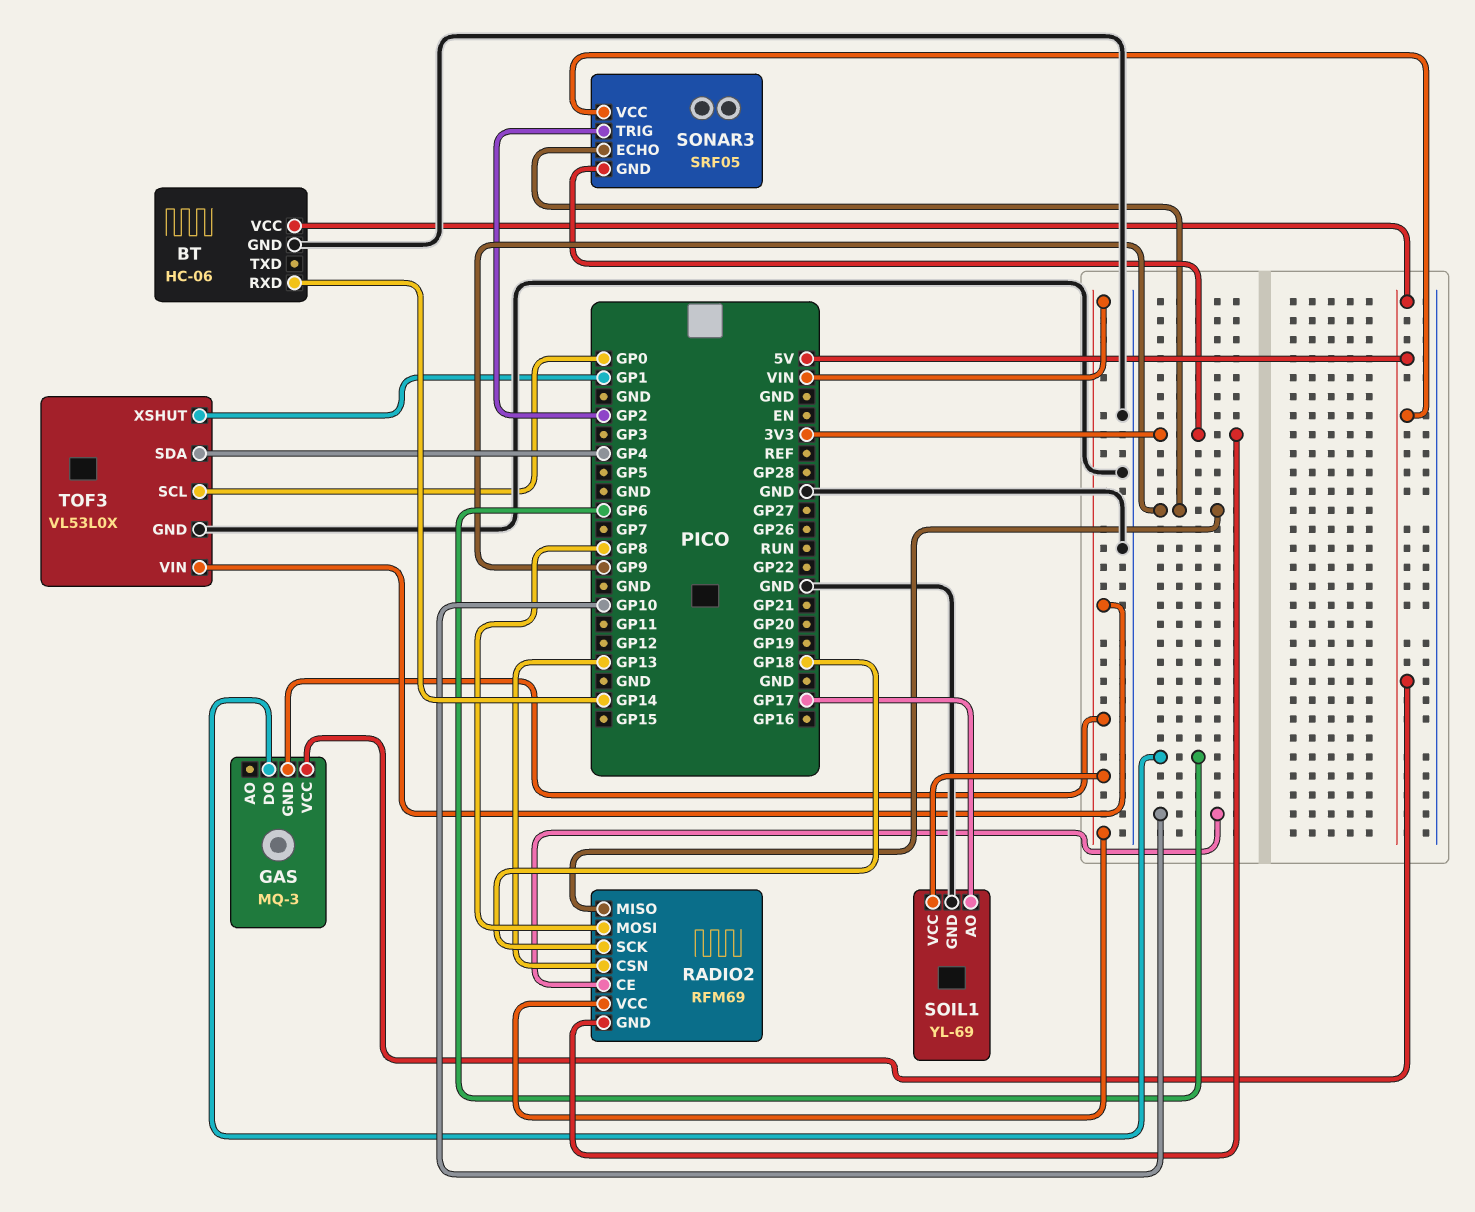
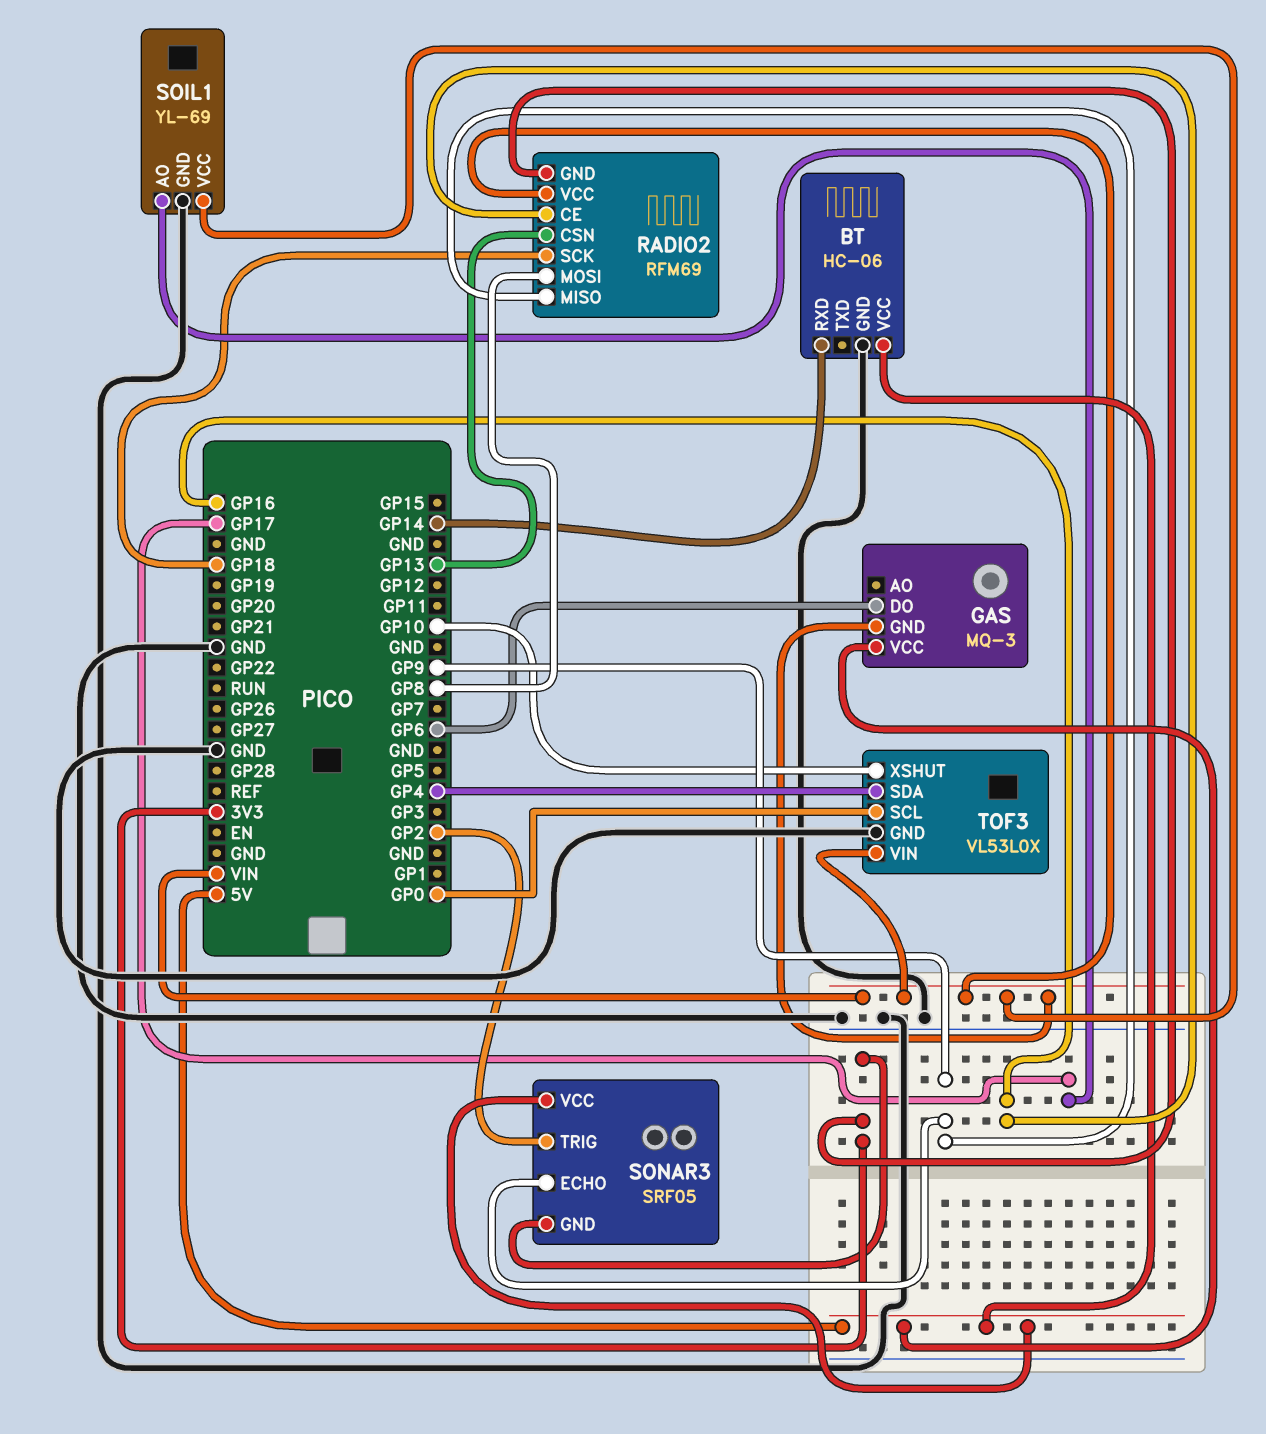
RADIO2 pin CE: GP10 -> GP16
TOF3 pin XSHUT: GP1 -> GP10

